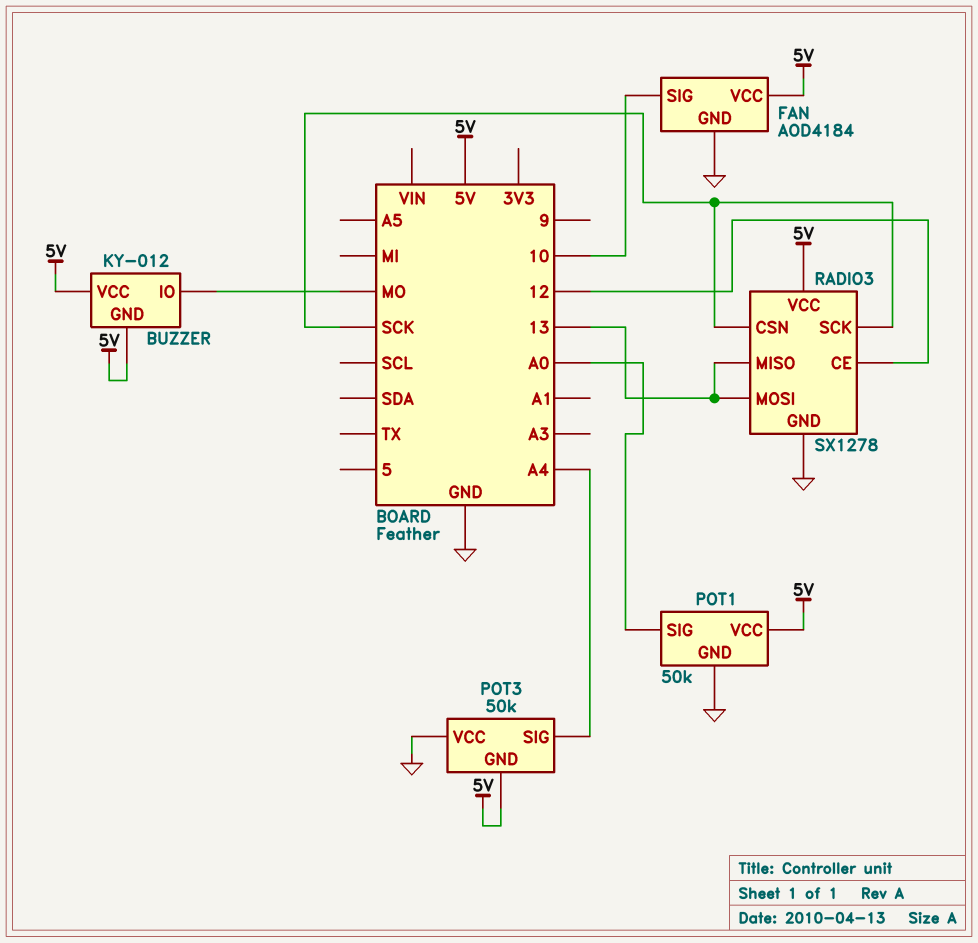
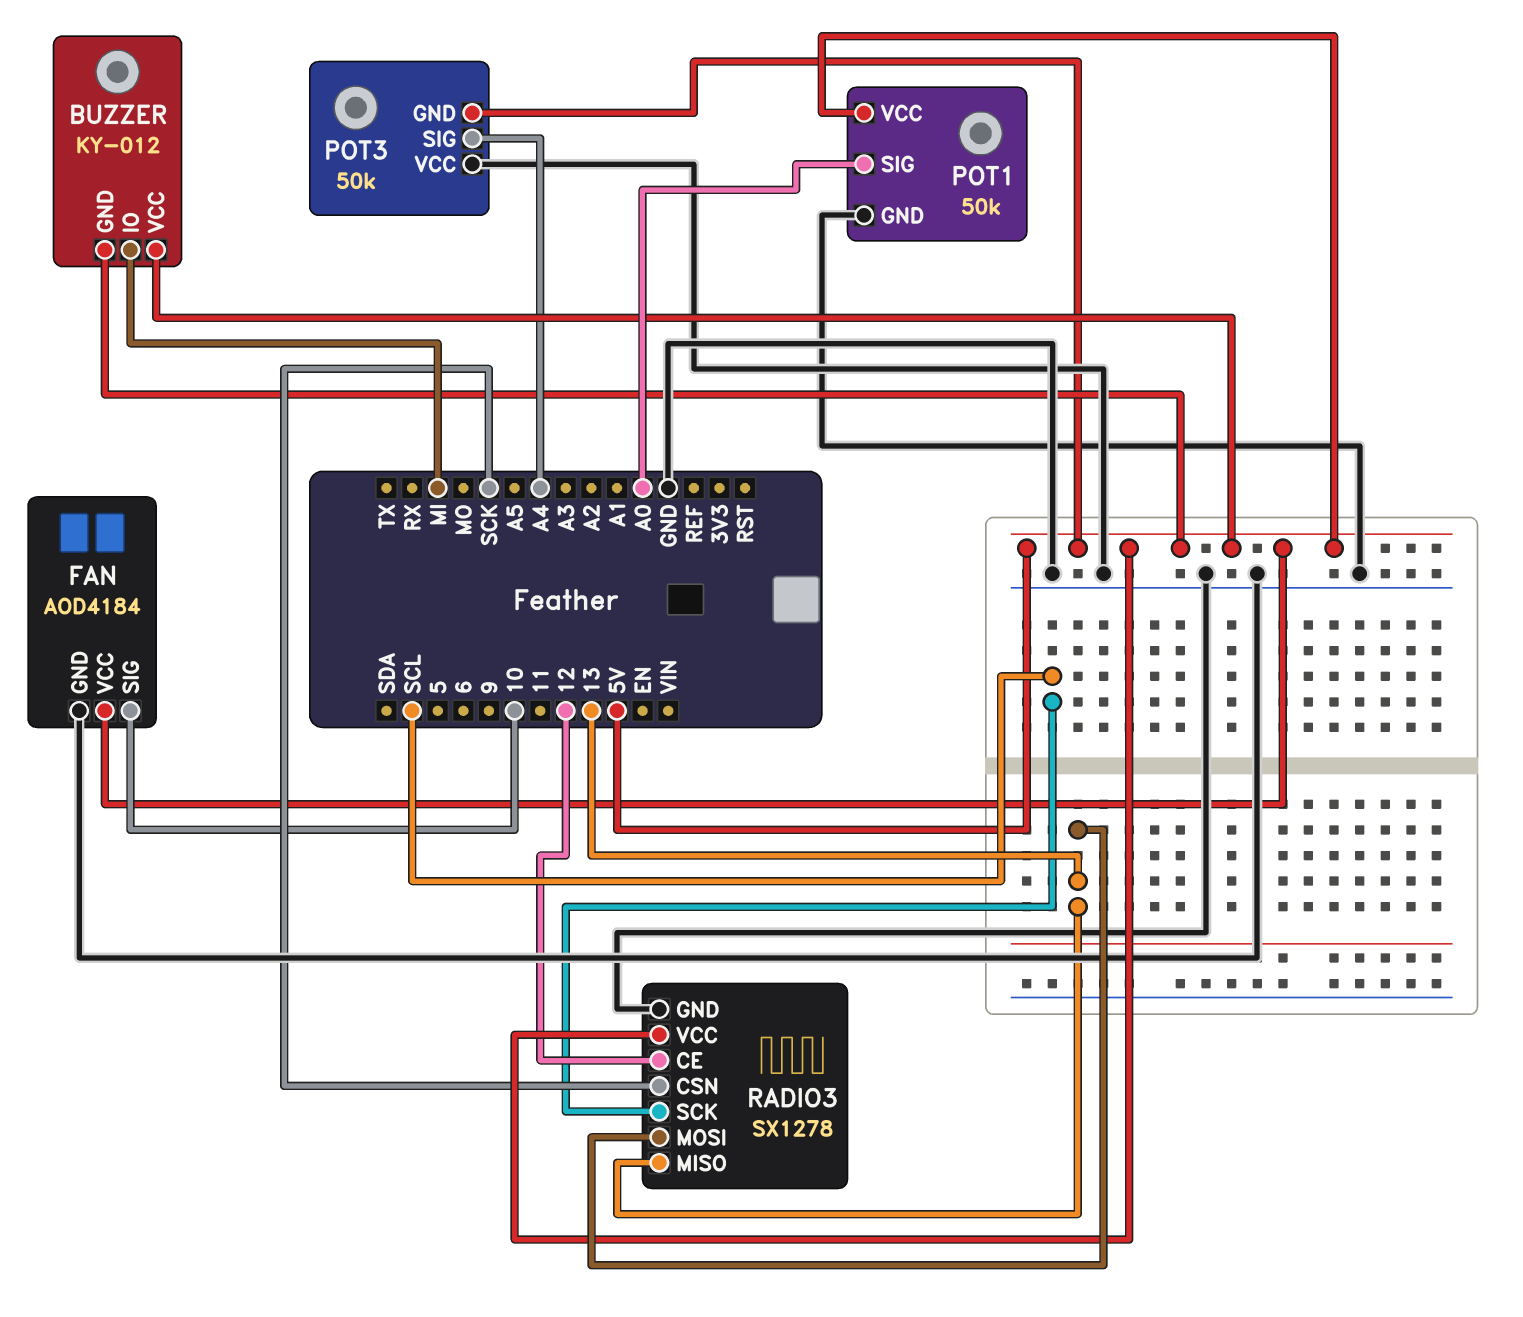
BUZZER pin IO: MO -> MI
RADIO3 pin SCK: SCK -> SCL

